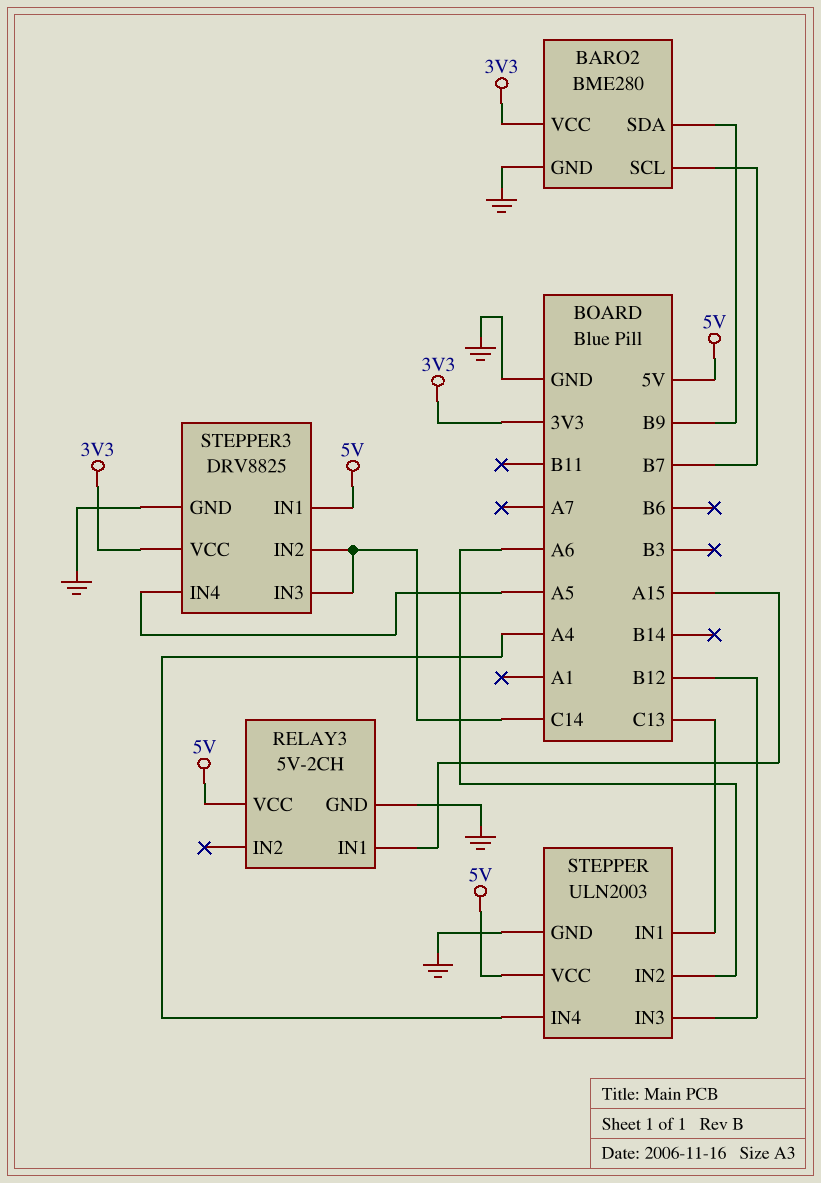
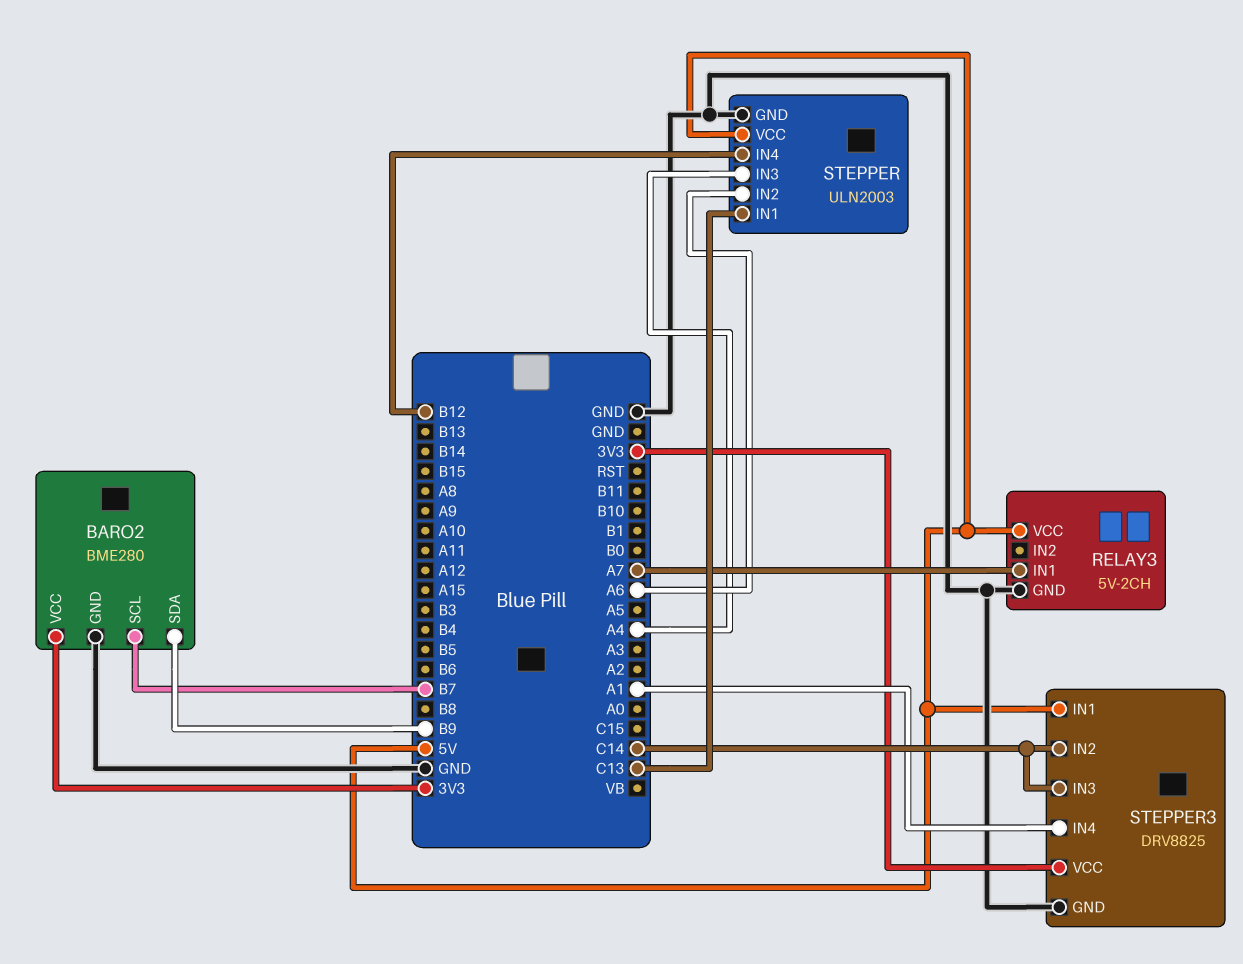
RELAY3 pin IN1: A15 -> A7
STEPPER pin IN3: B12 -> A4
STEPPER pin IN4: A4 -> B12
STEPPER3 pin IN4: A5 -> A1

